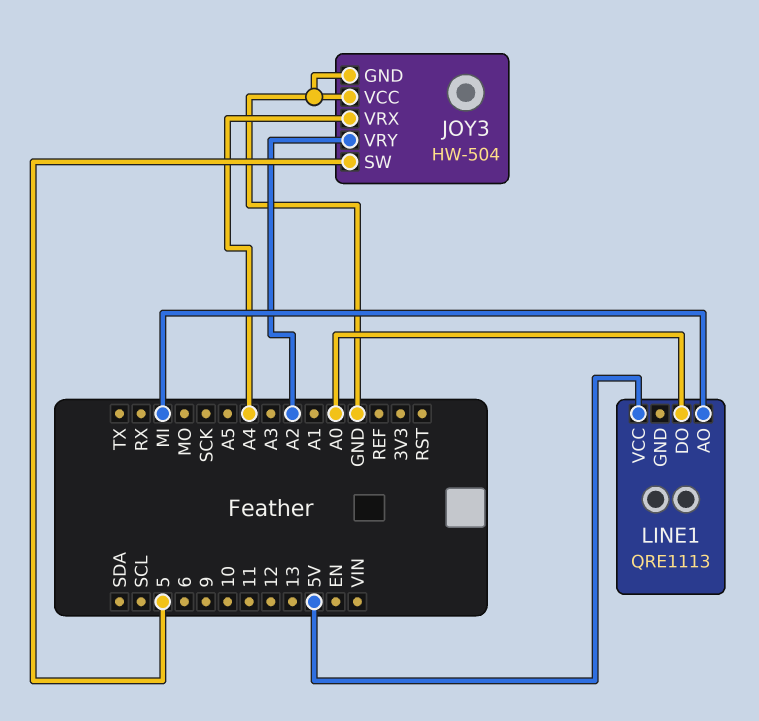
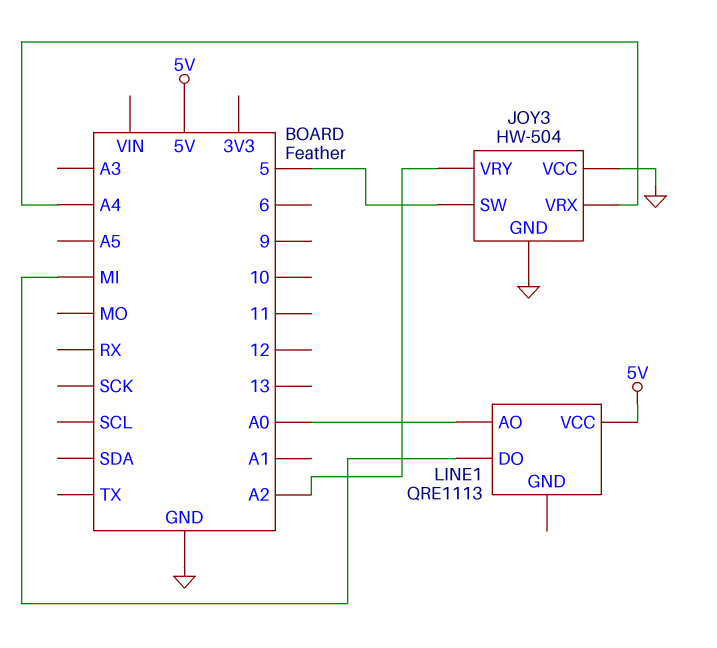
LINE1 pin AO: MI -> A0
LINE1 pin DO: A0 -> MI

